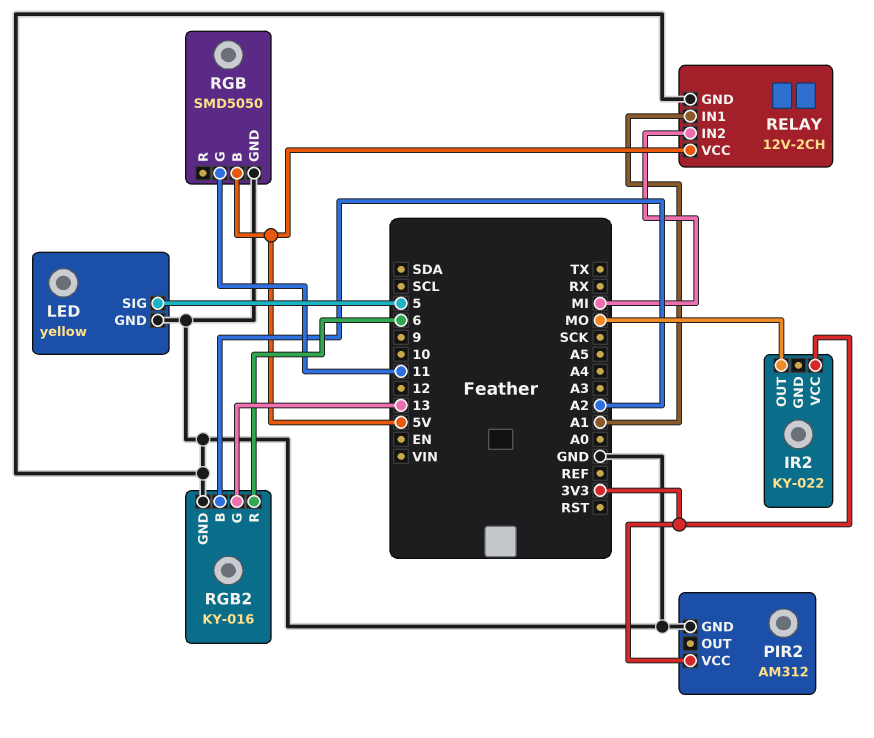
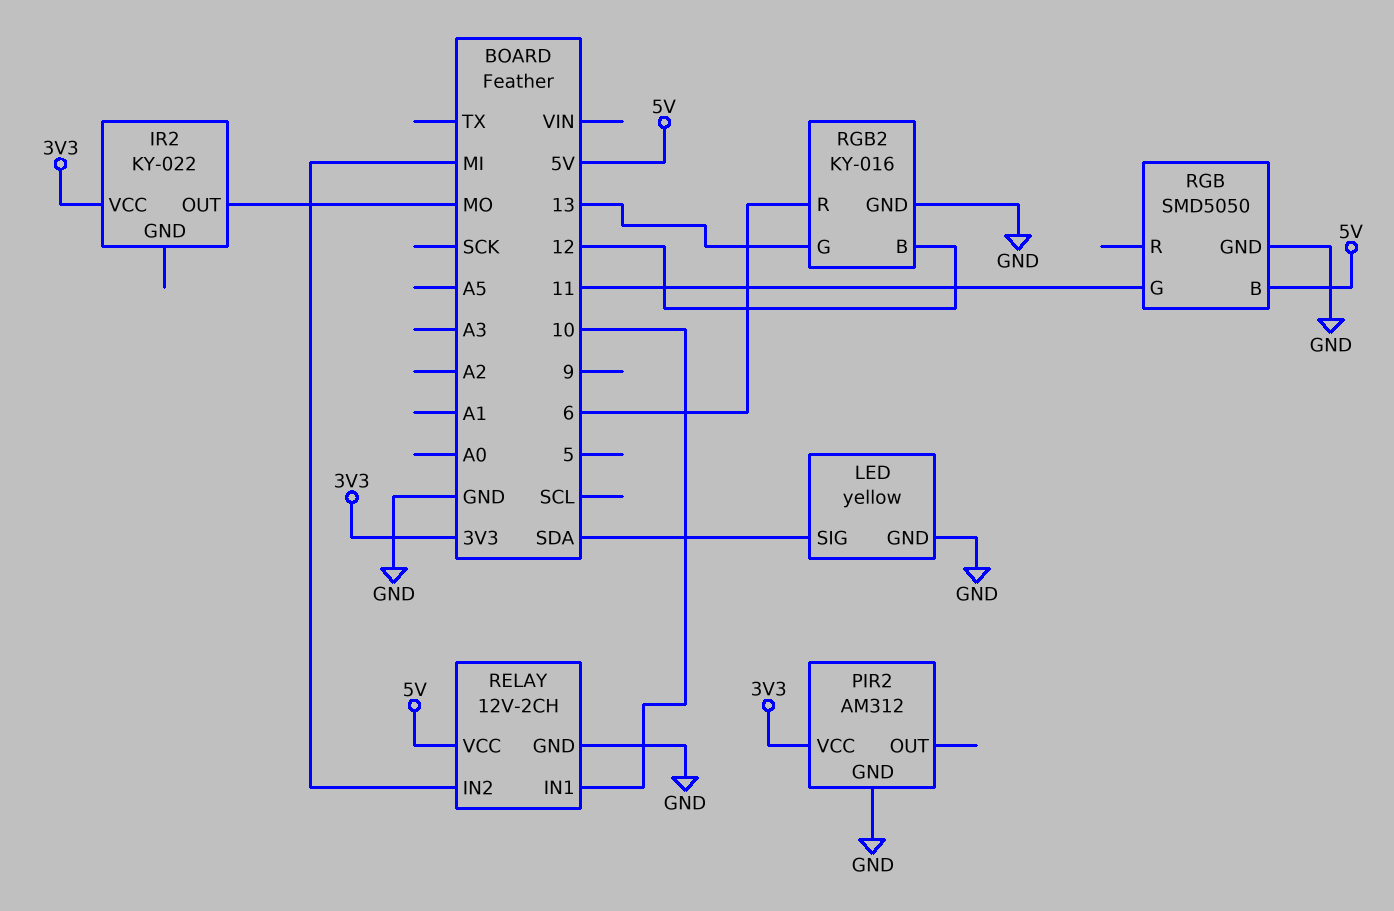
LED pin SIG: 5 -> SDA
RELAY pin IN1: A1 -> 10
RGB2 pin B: A2 -> 12

